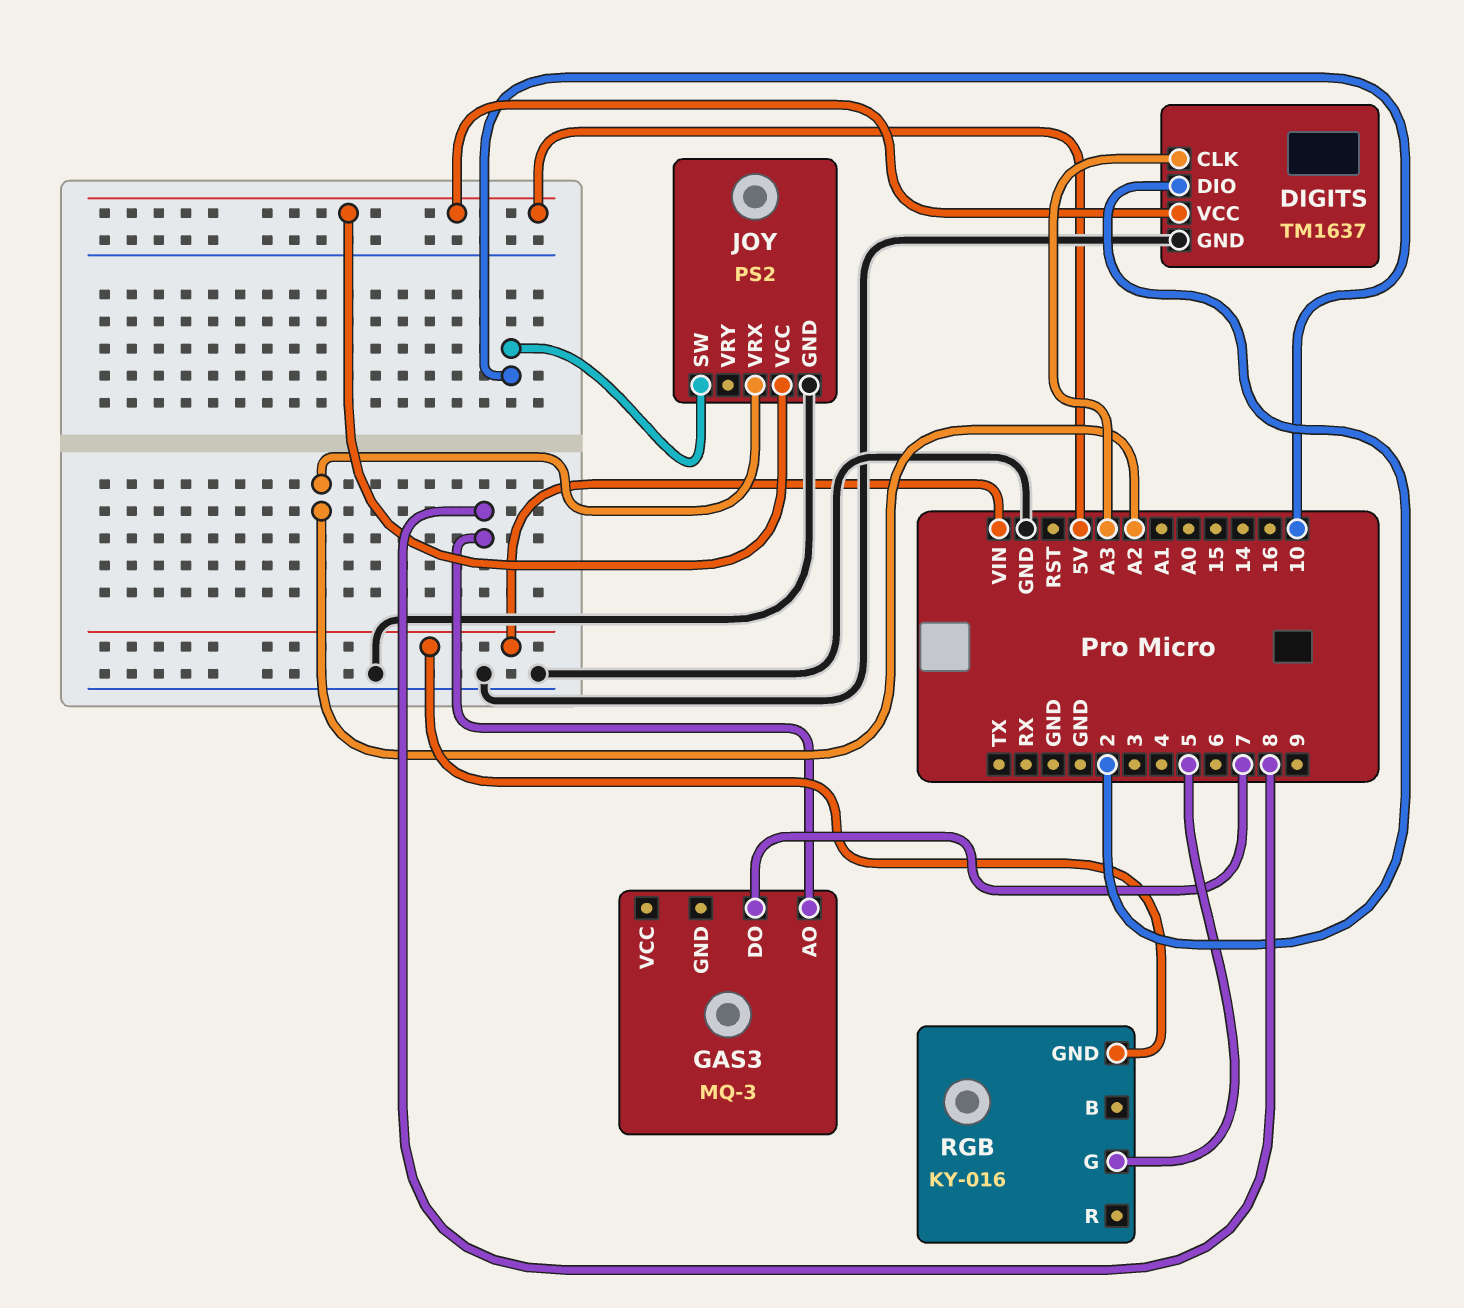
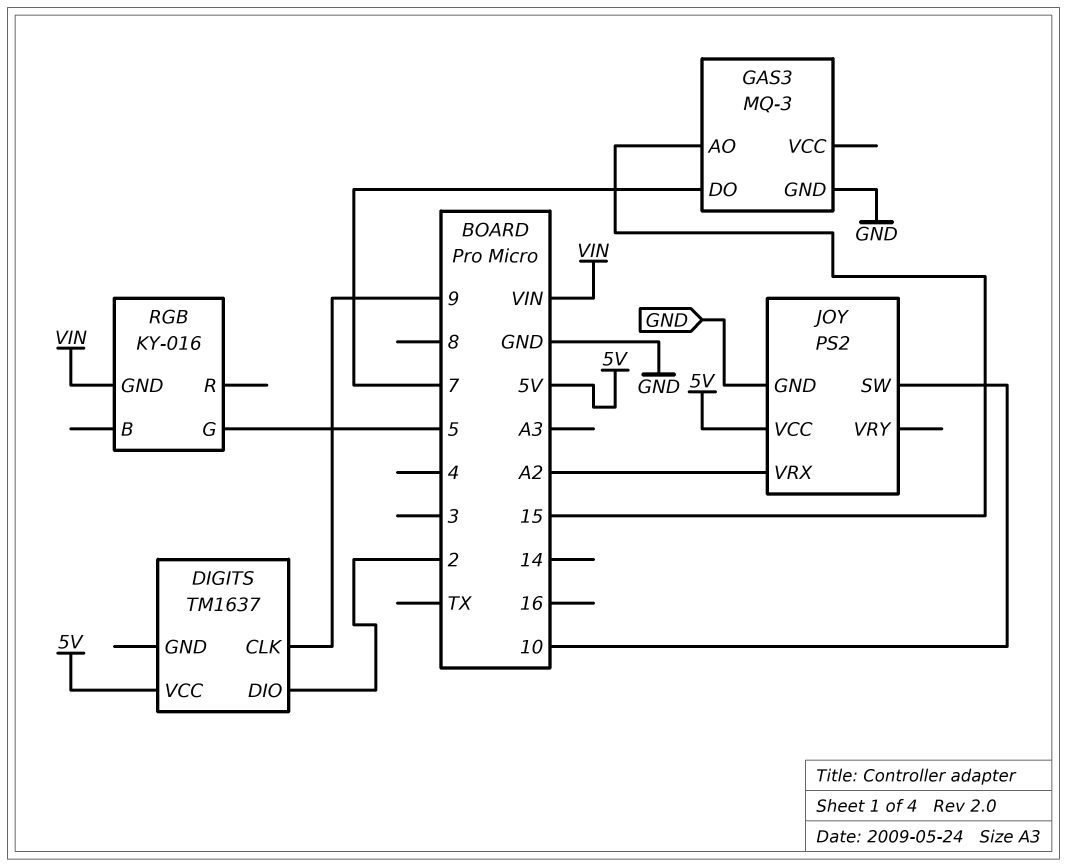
DIGITS pin CLK: A3 -> 9
DIGITS pin GND: GND -> none
GAS3 pin AO: 8 -> 15
GAS3 pin GND: none -> GND

